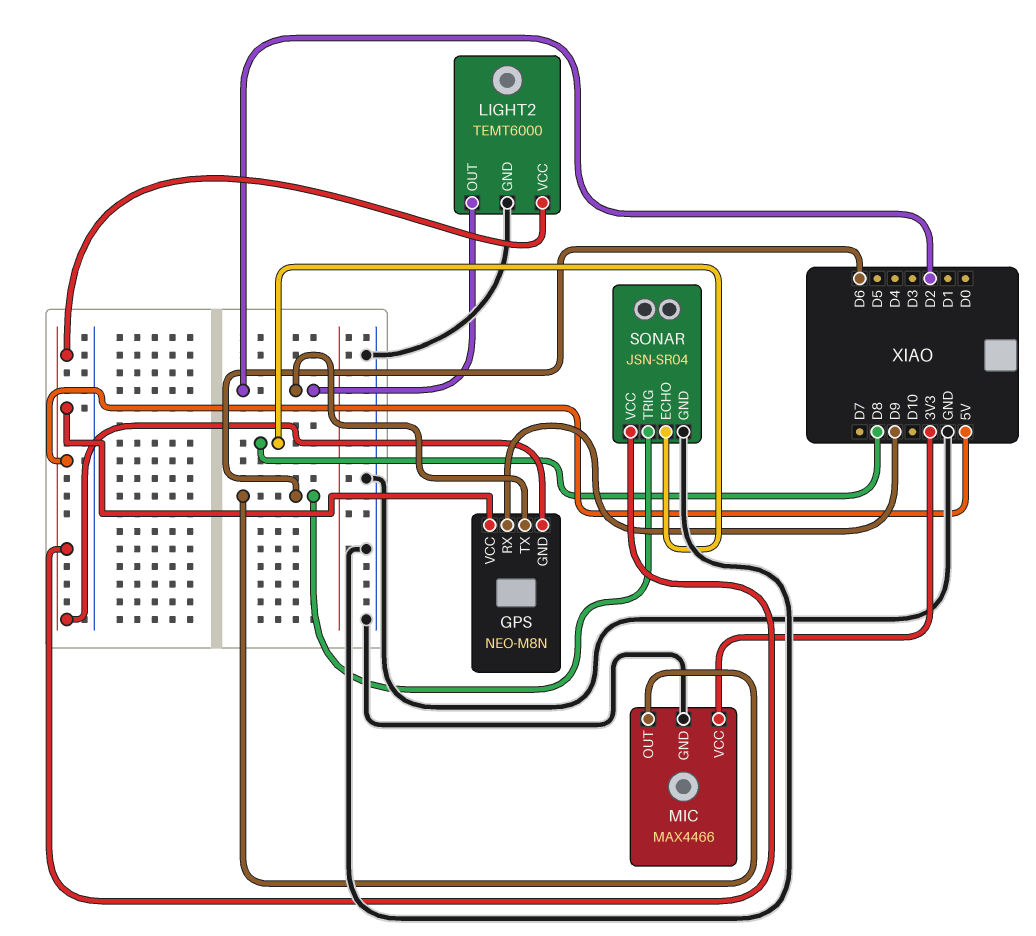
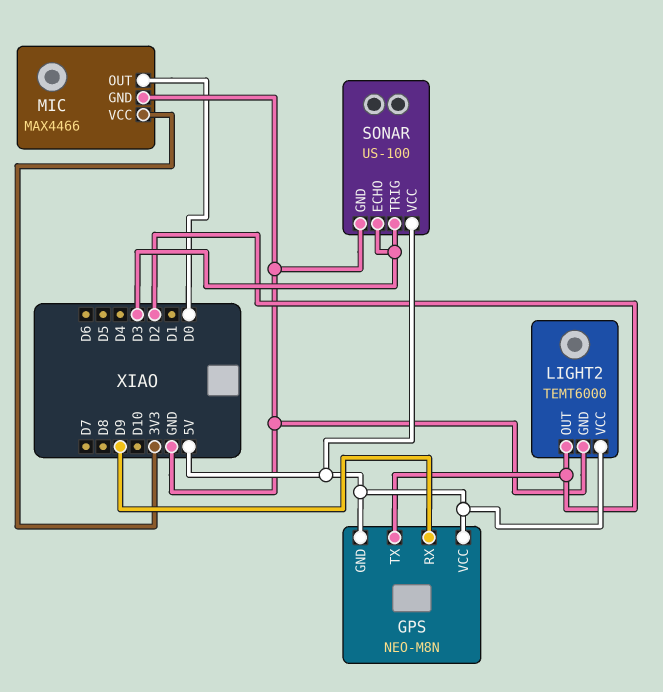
MIC pin OUT: D6 -> D0
SONAR: JSN-SR04 -> US-100
SONAR pin ECHO: D8 -> D3
SONAR pin TRIG: D6 -> D3

